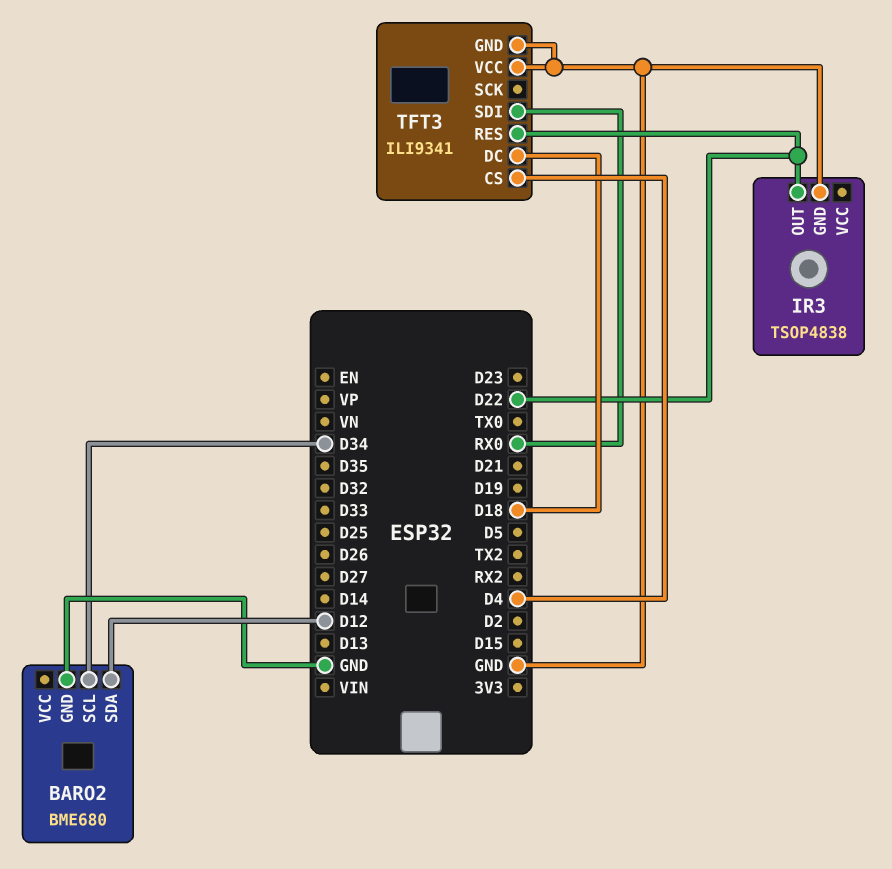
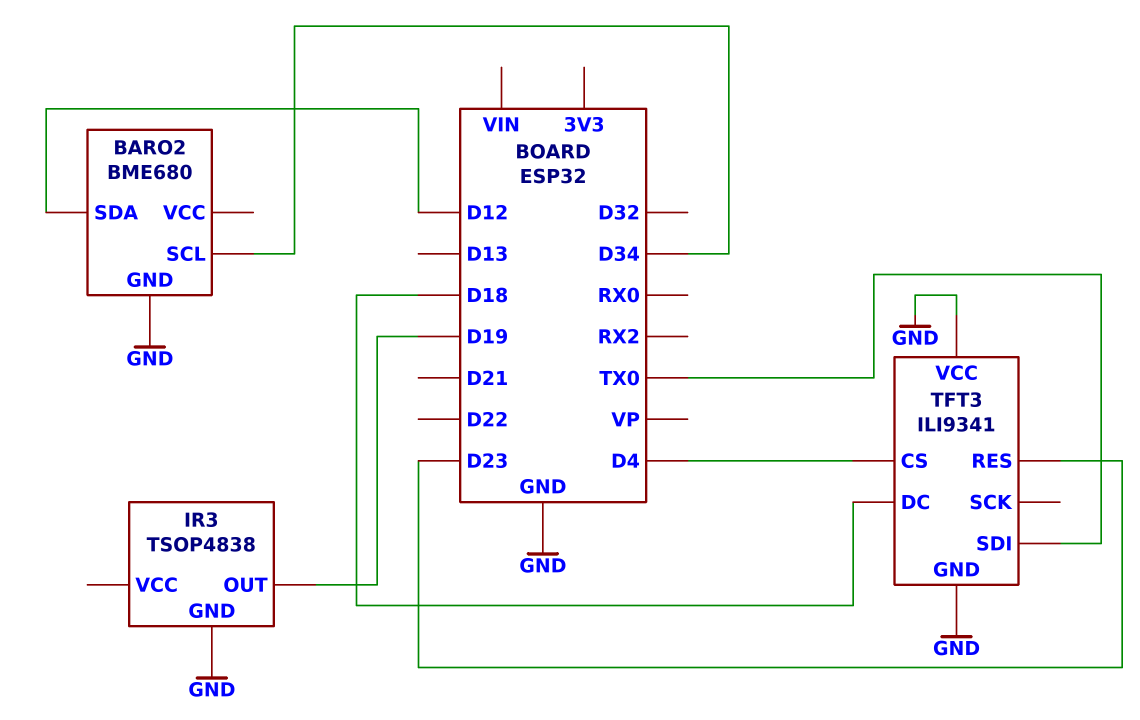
IR3 pin OUT: D22 -> D19
TFT3 pin RES: D22 -> D23
TFT3 pin SDI: RX0 -> TX0

